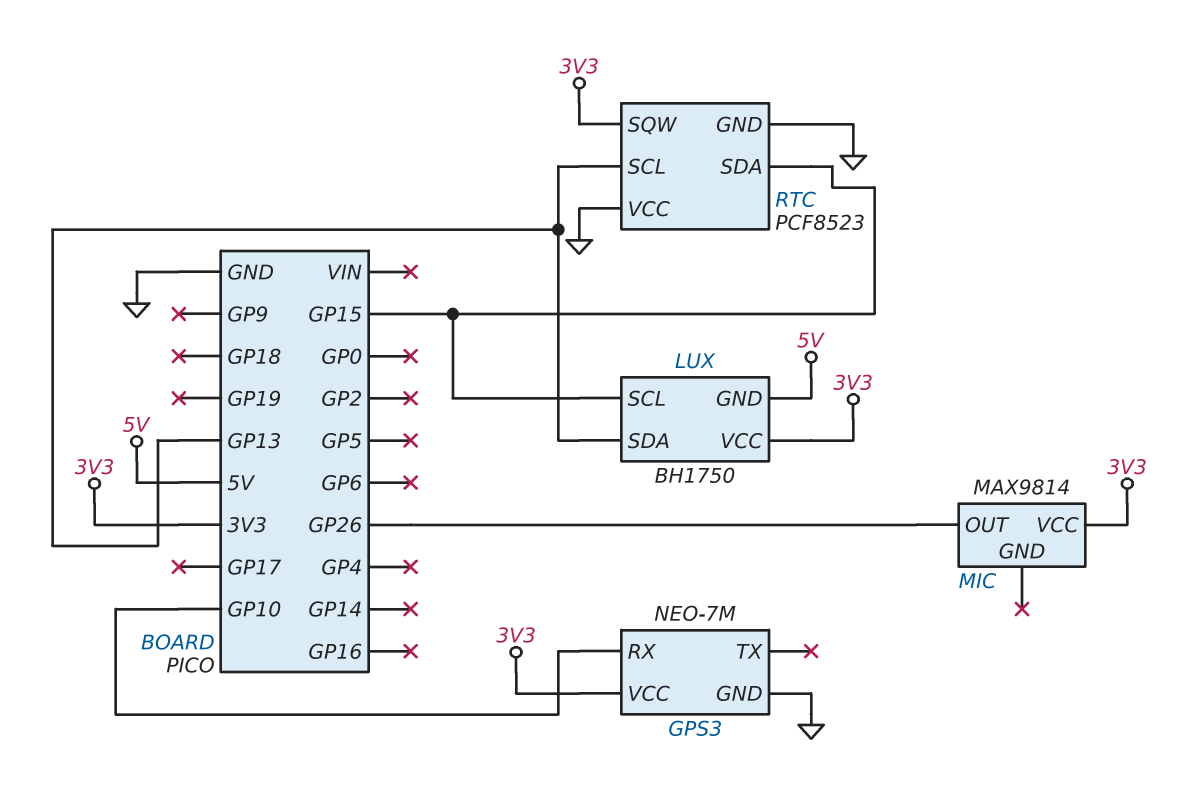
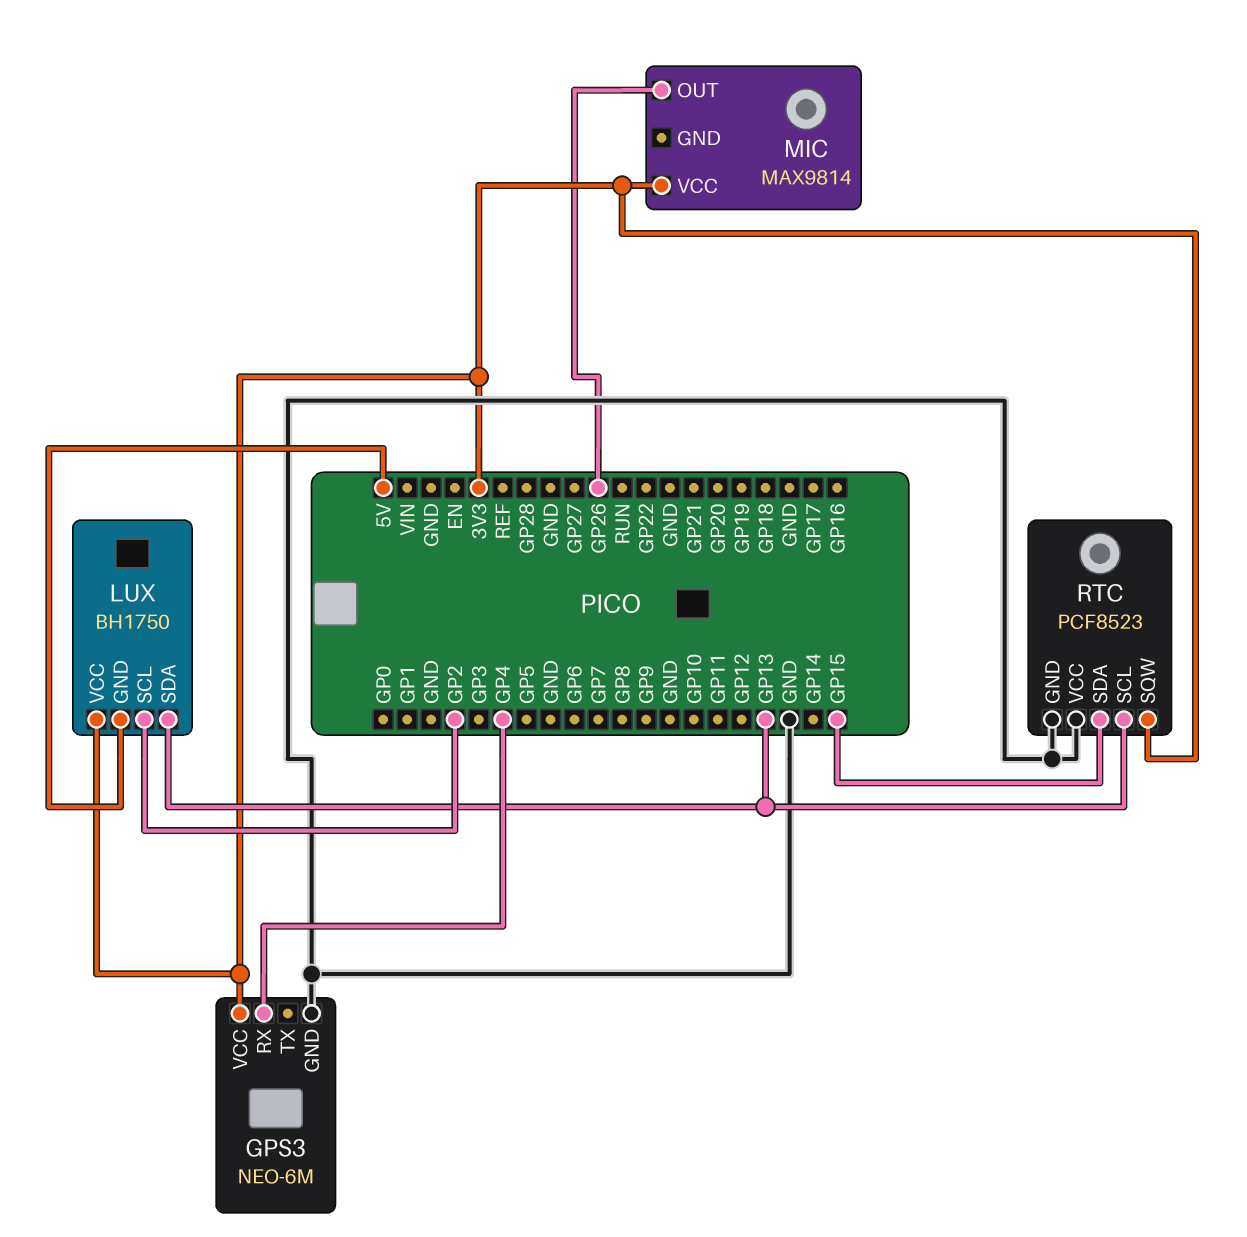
GPS3: NEO-7M -> NEO-6M
GPS3 pin RX: GP10 -> GP4
LUX pin SCL: GP15 -> GP2

